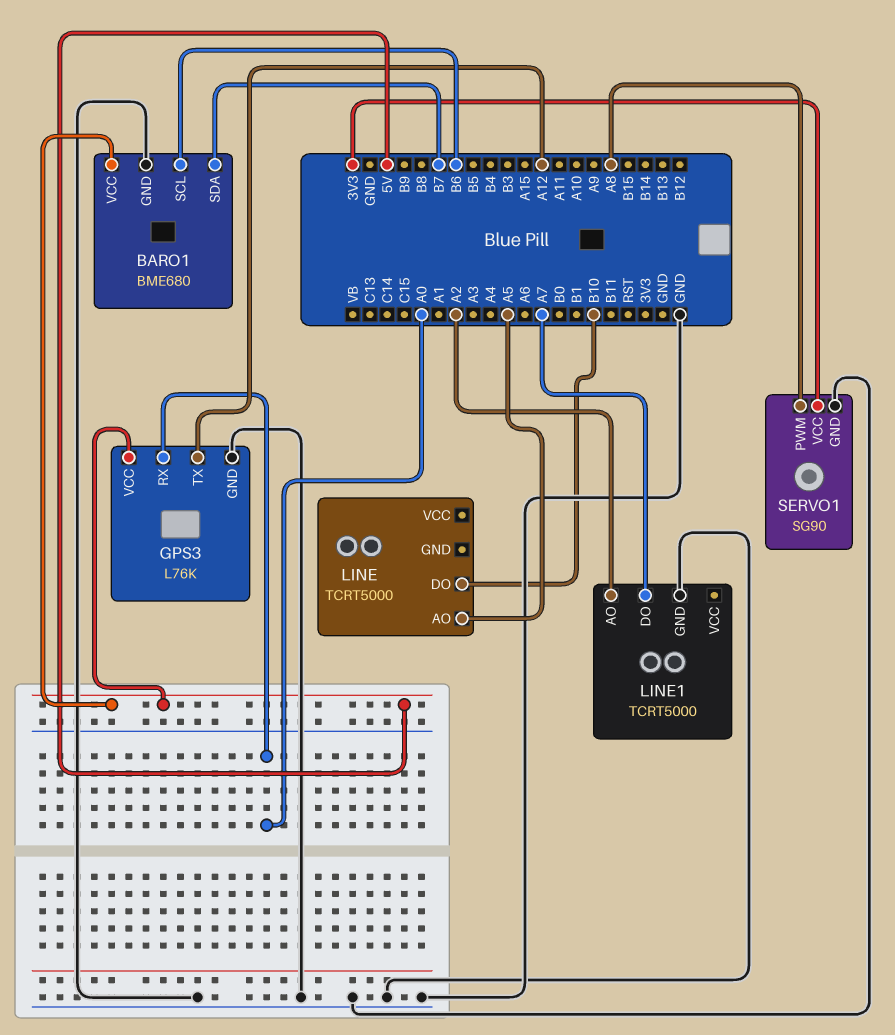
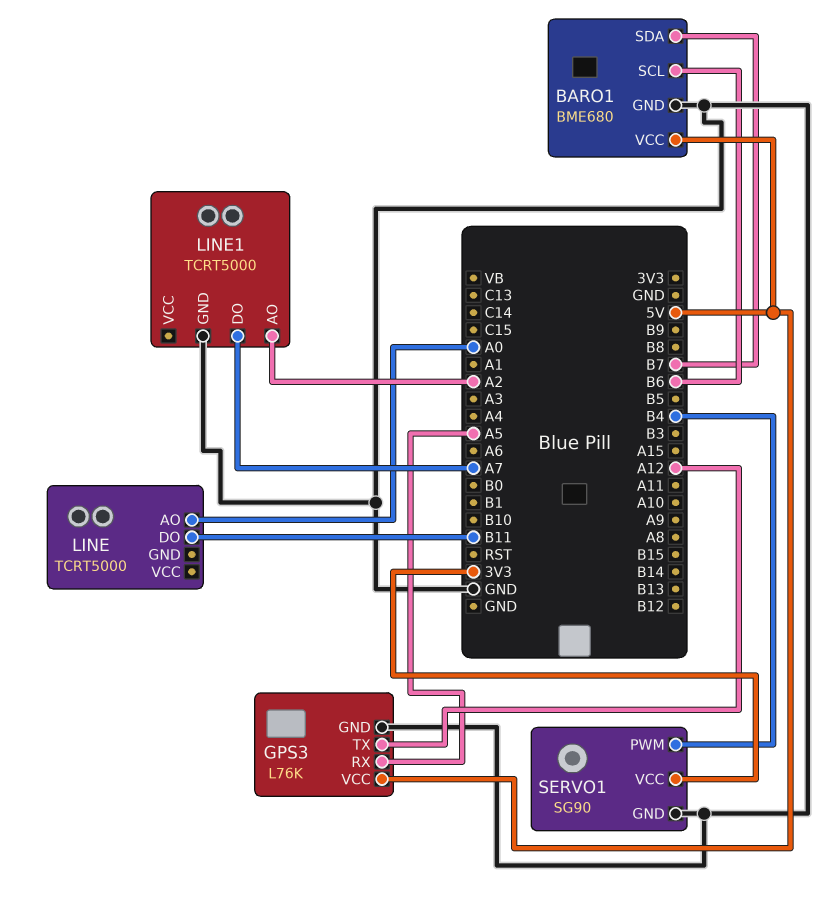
GPS3 pin RX: A0 -> A5
LINE pin AO: A5 -> A0
LINE pin DO: B10 -> B11
SERVO1 pin PWM: A8 -> B4

